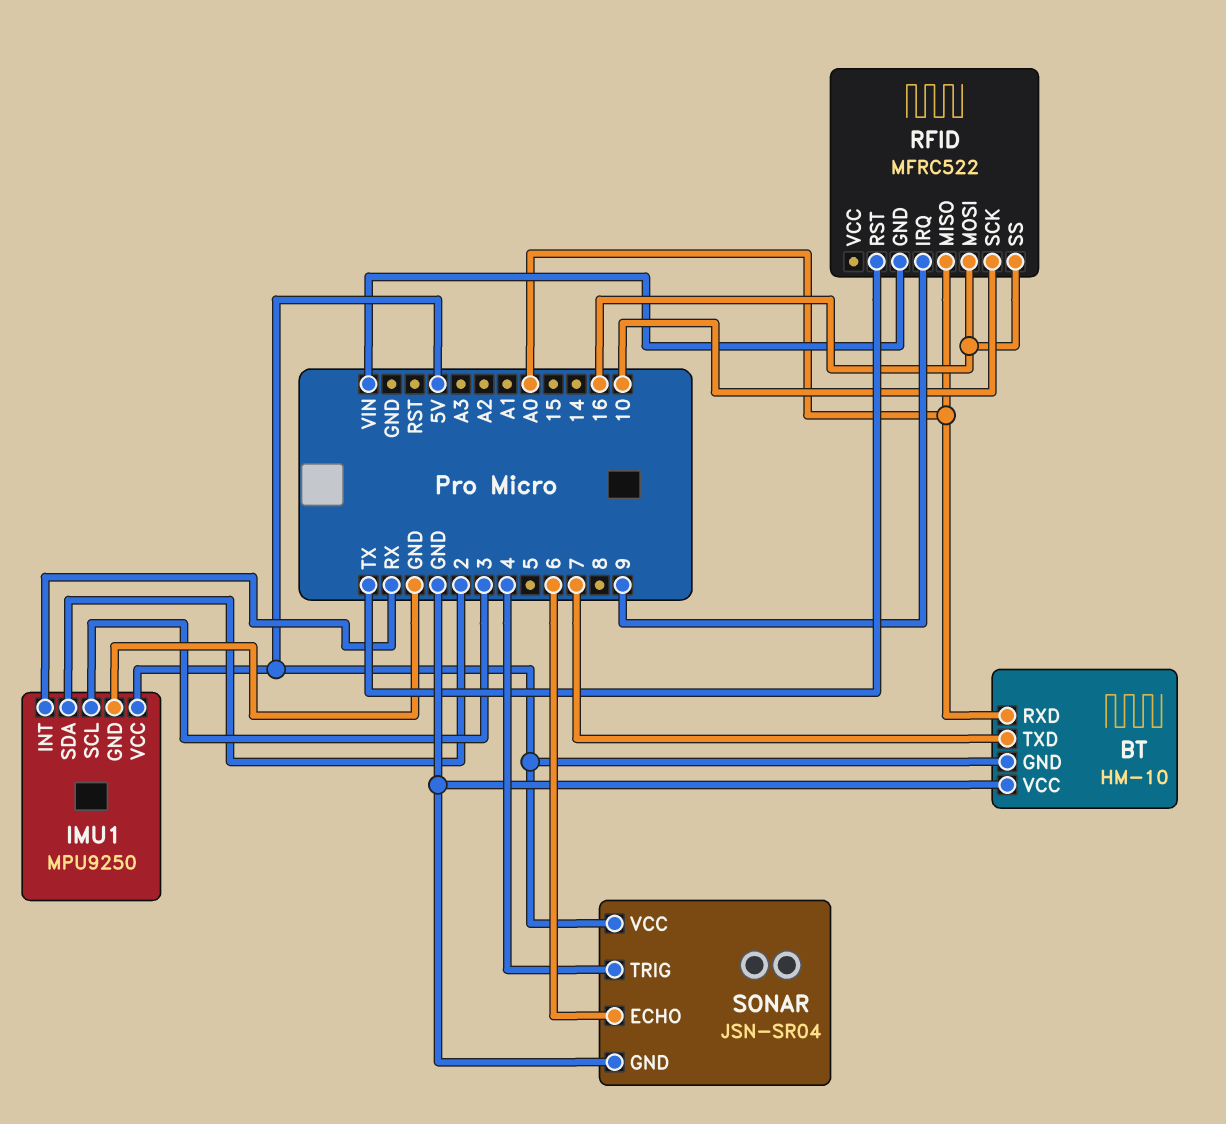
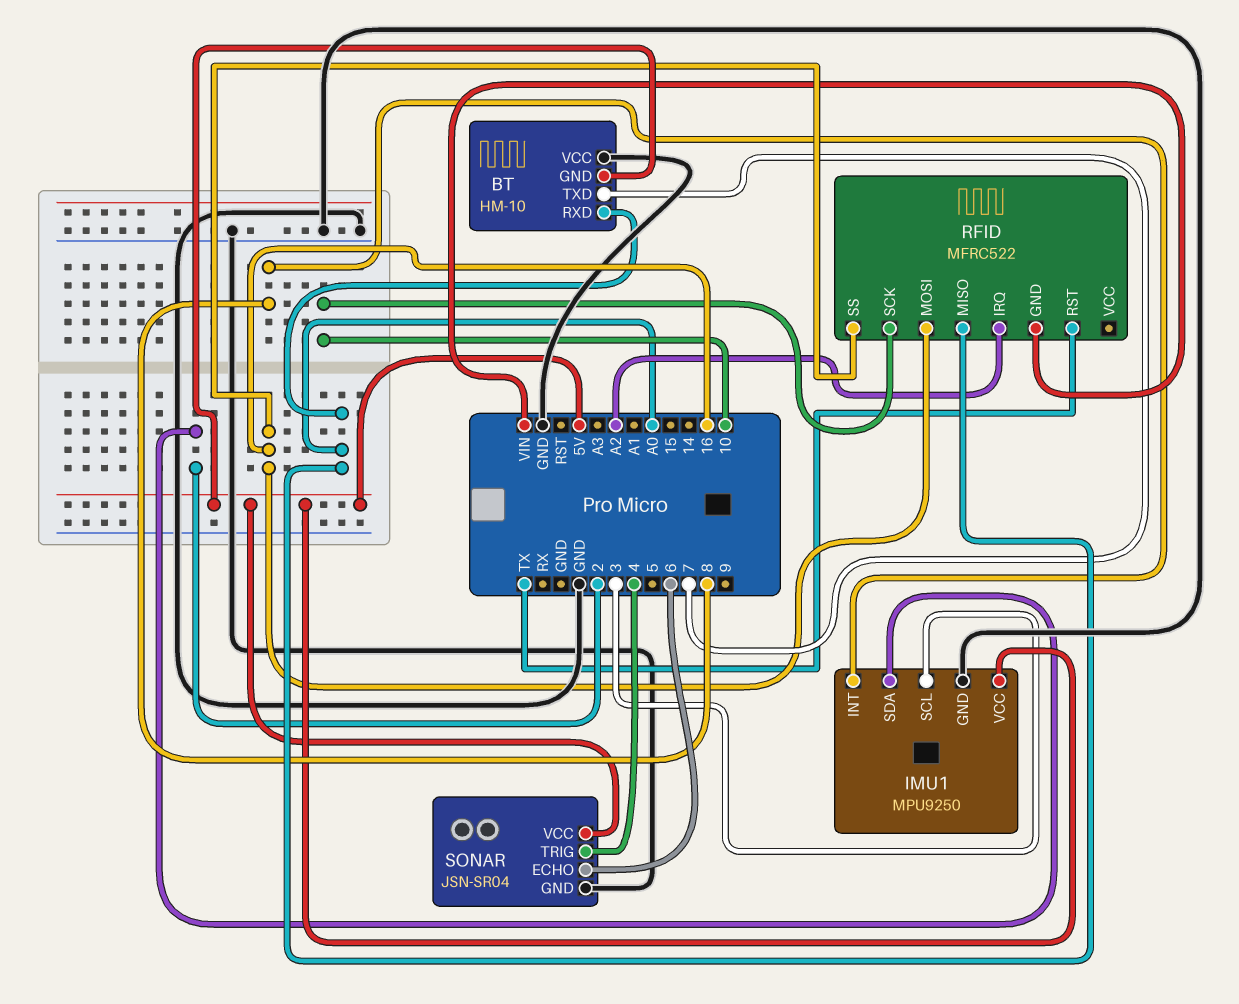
IMU1 pin INT: RX -> 8
RFID pin IRQ: 9 -> A2

